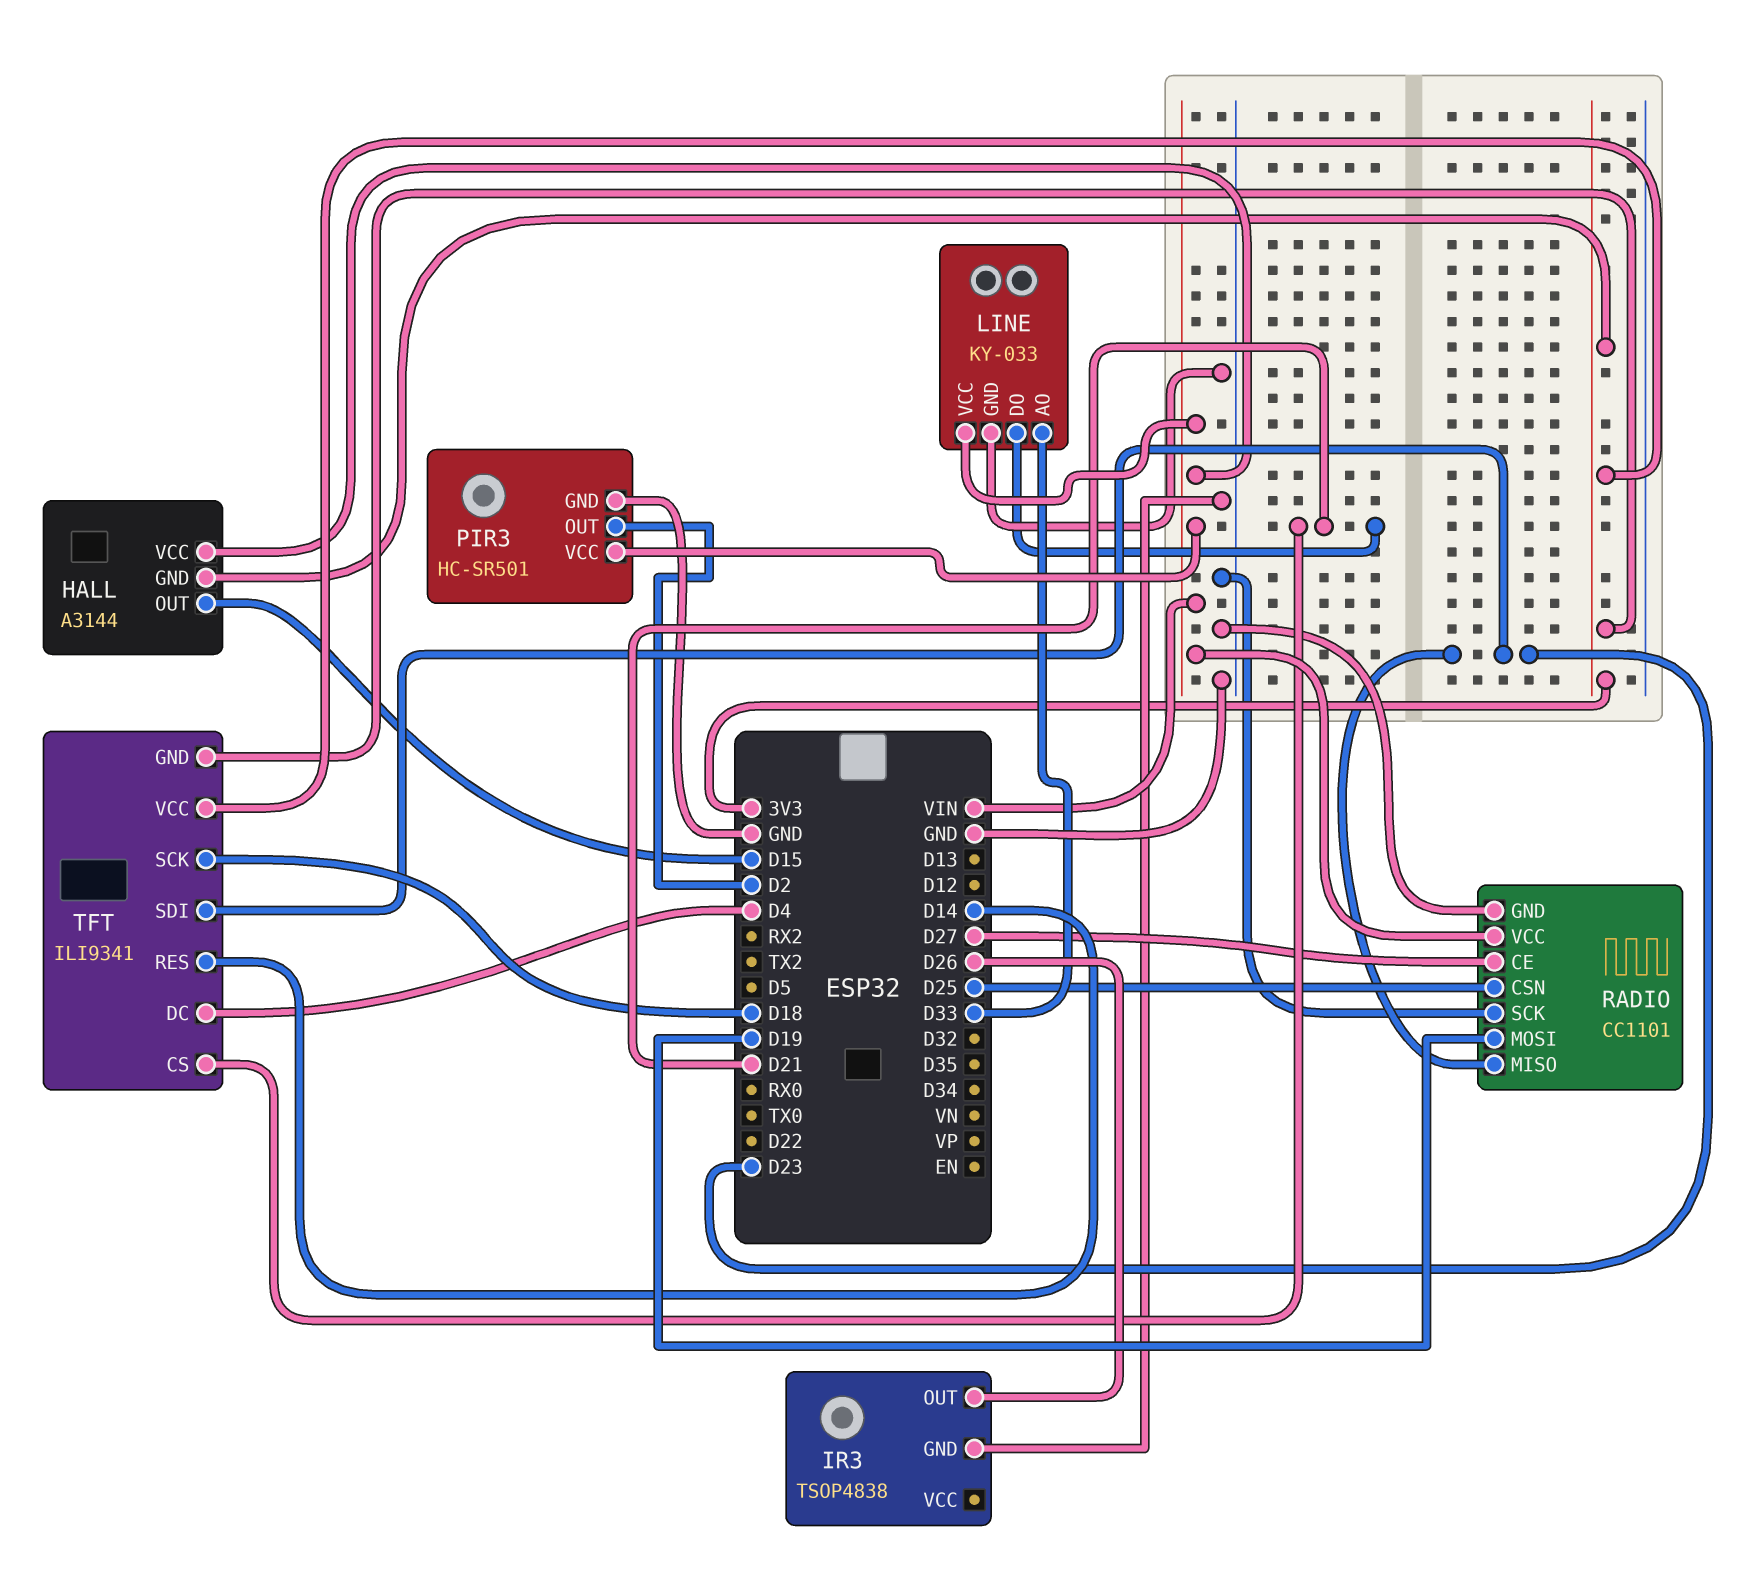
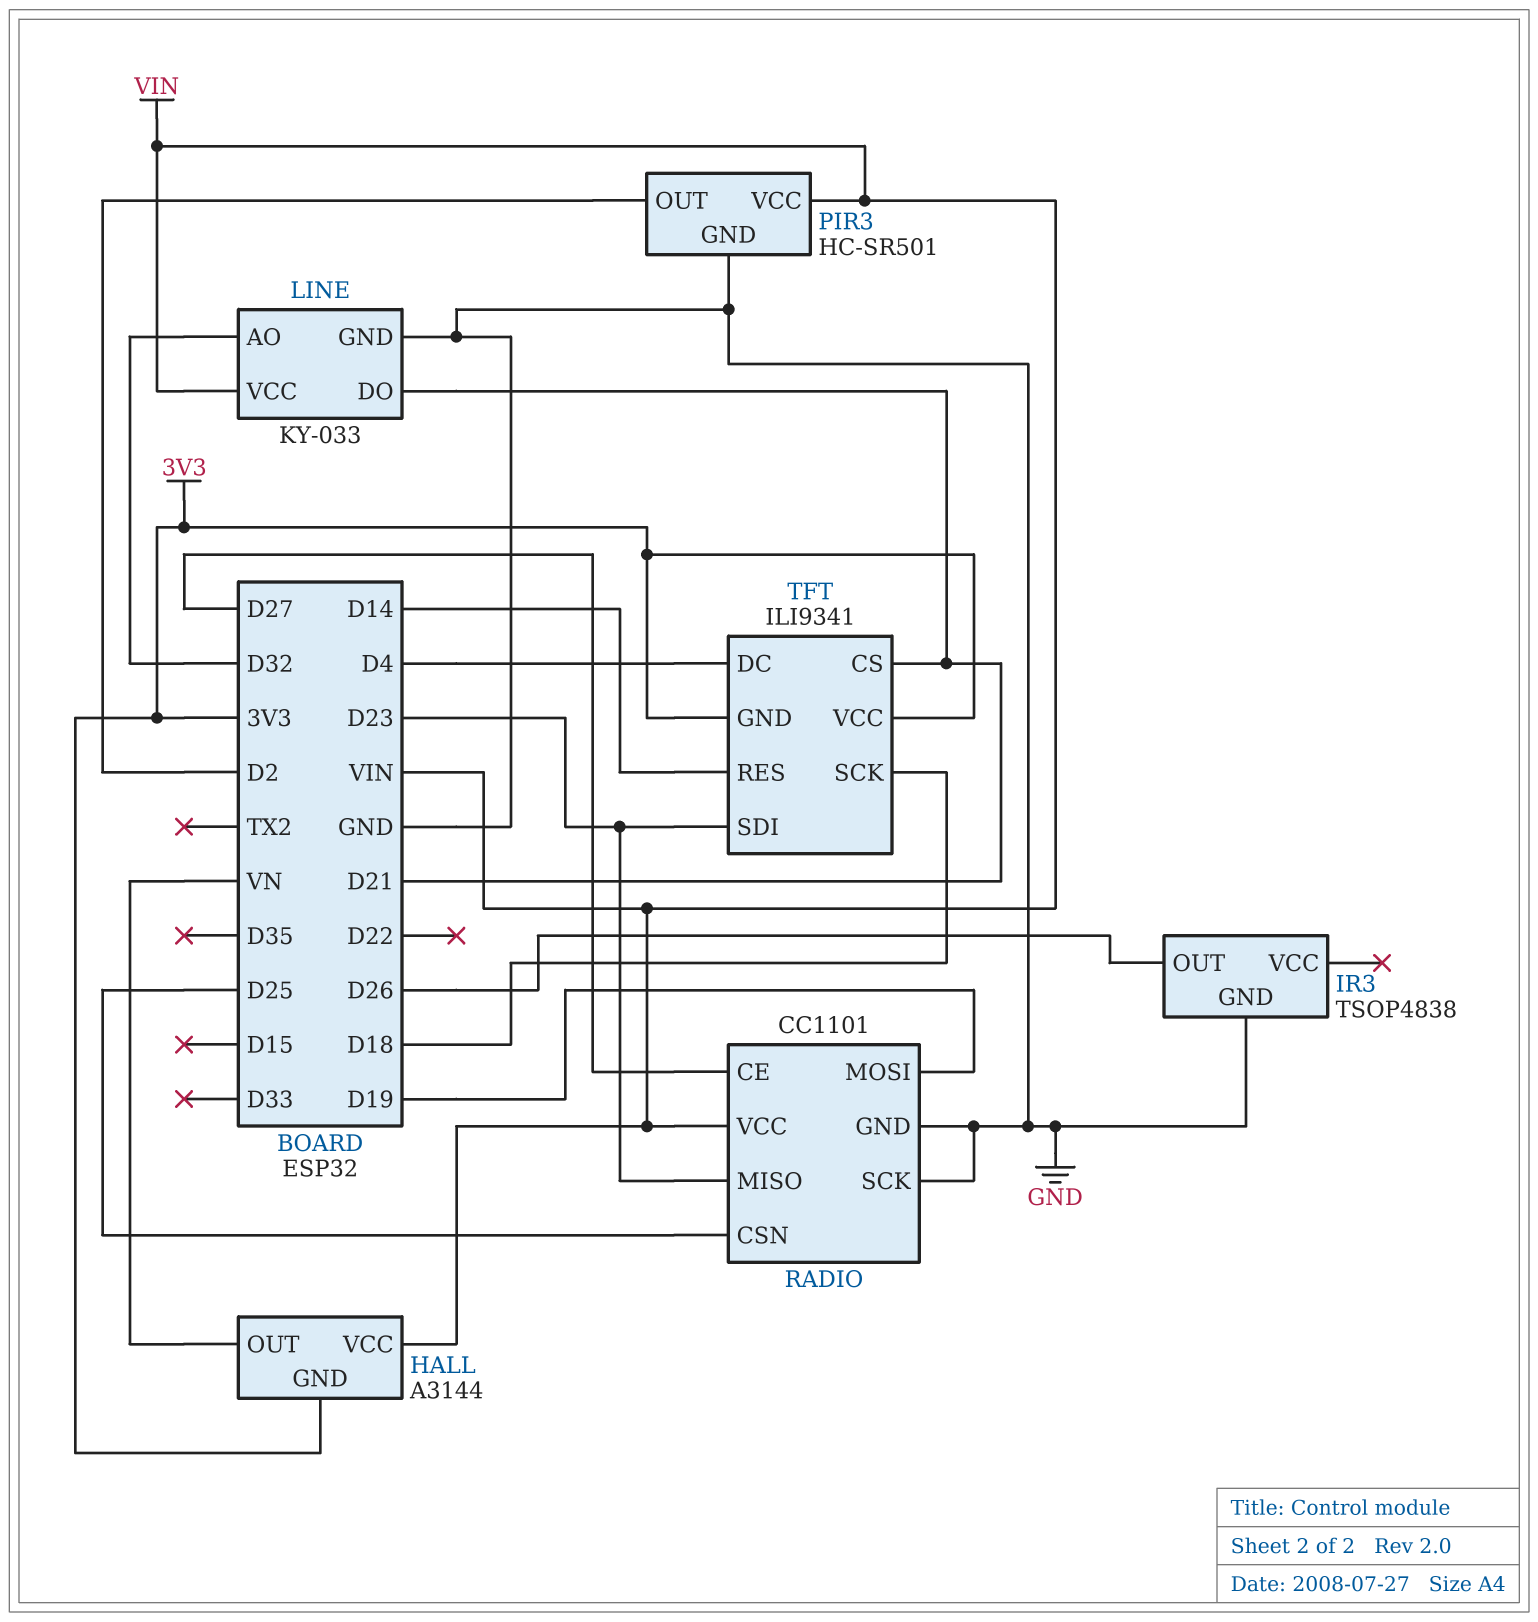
HALL pin OUT: D15 -> VN
LINE pin AO: D33 -> D32

